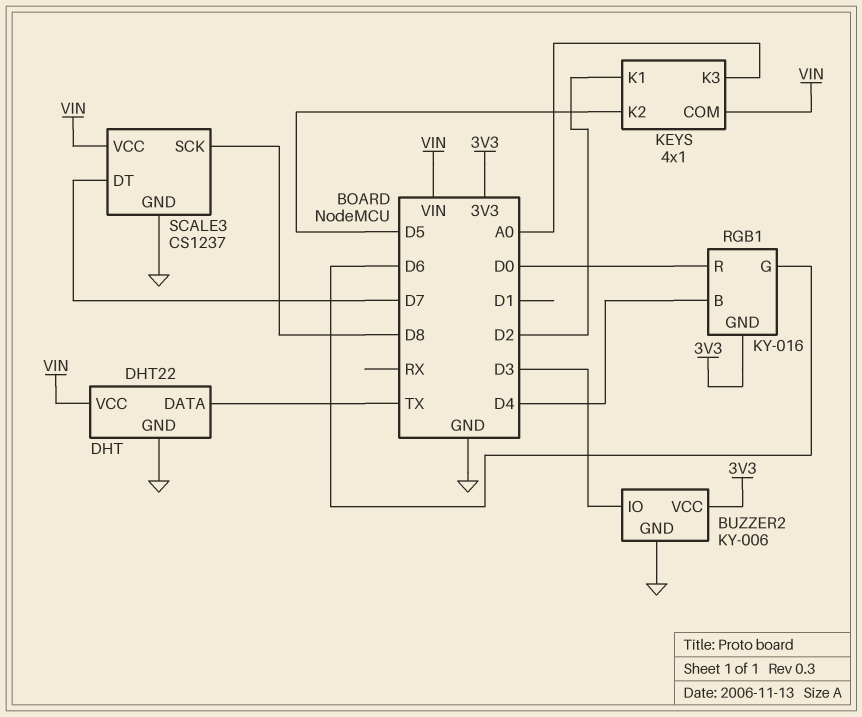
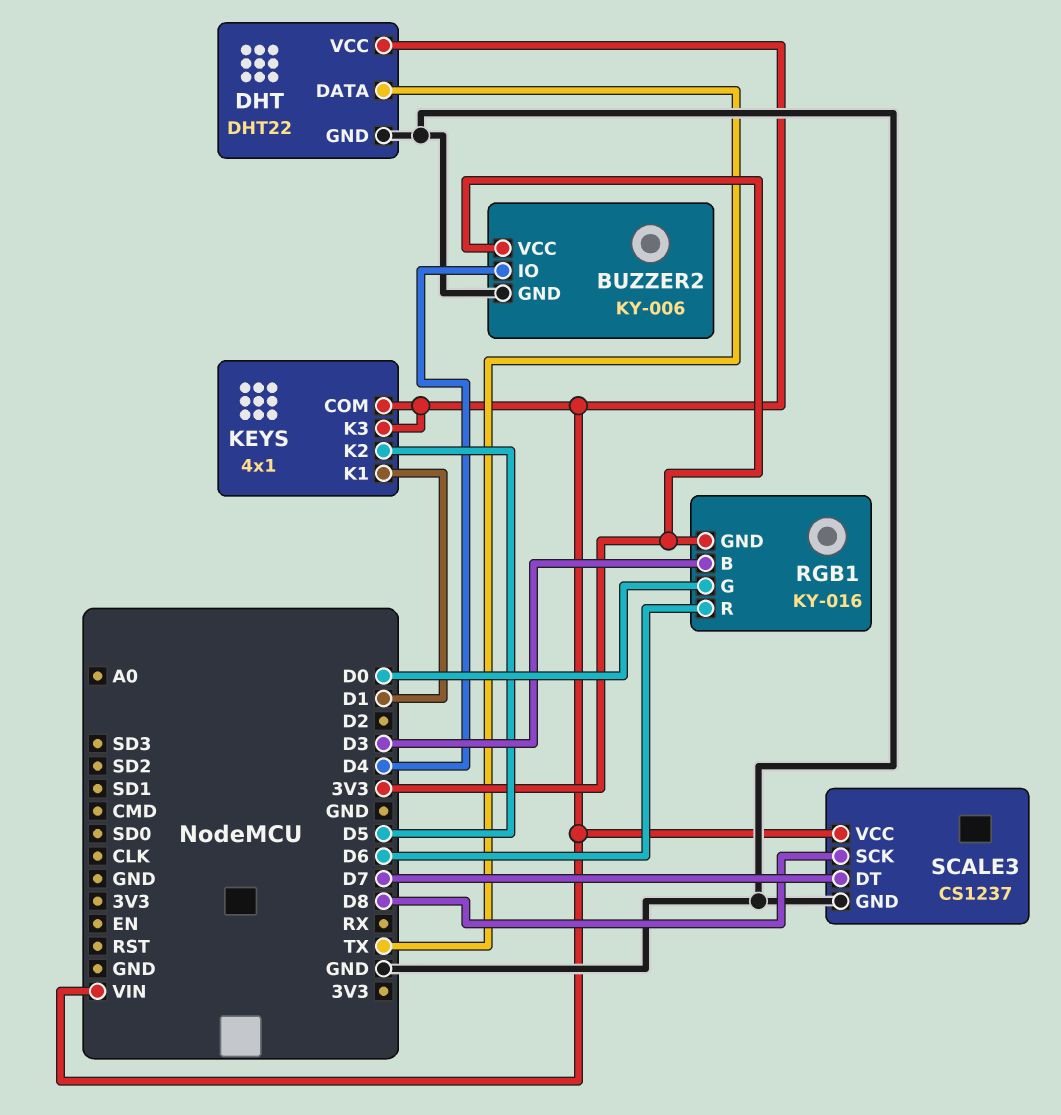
BUZZER2 pin IO: D3 -> D4
KEYS pin K1: D2 -> D1
KEYS pin K3: A0 -> VIN
RGB1 pin B: D4 -> D3
RGB1 pin G: D6 -> D0
RGB1 pin R: D0 -> D6

